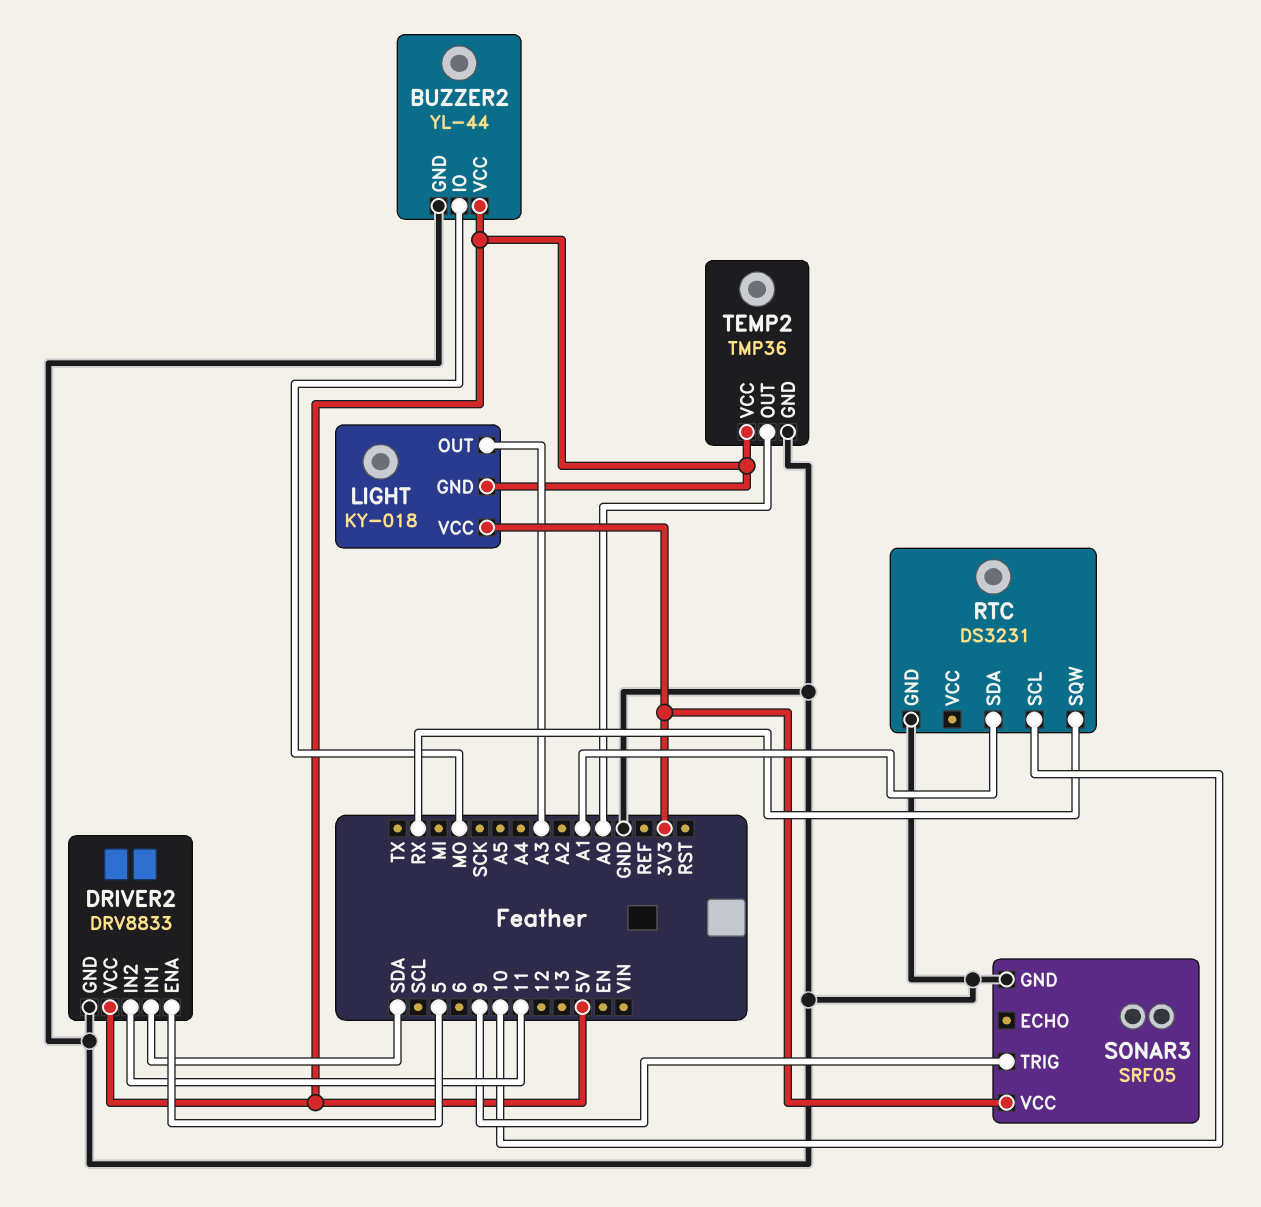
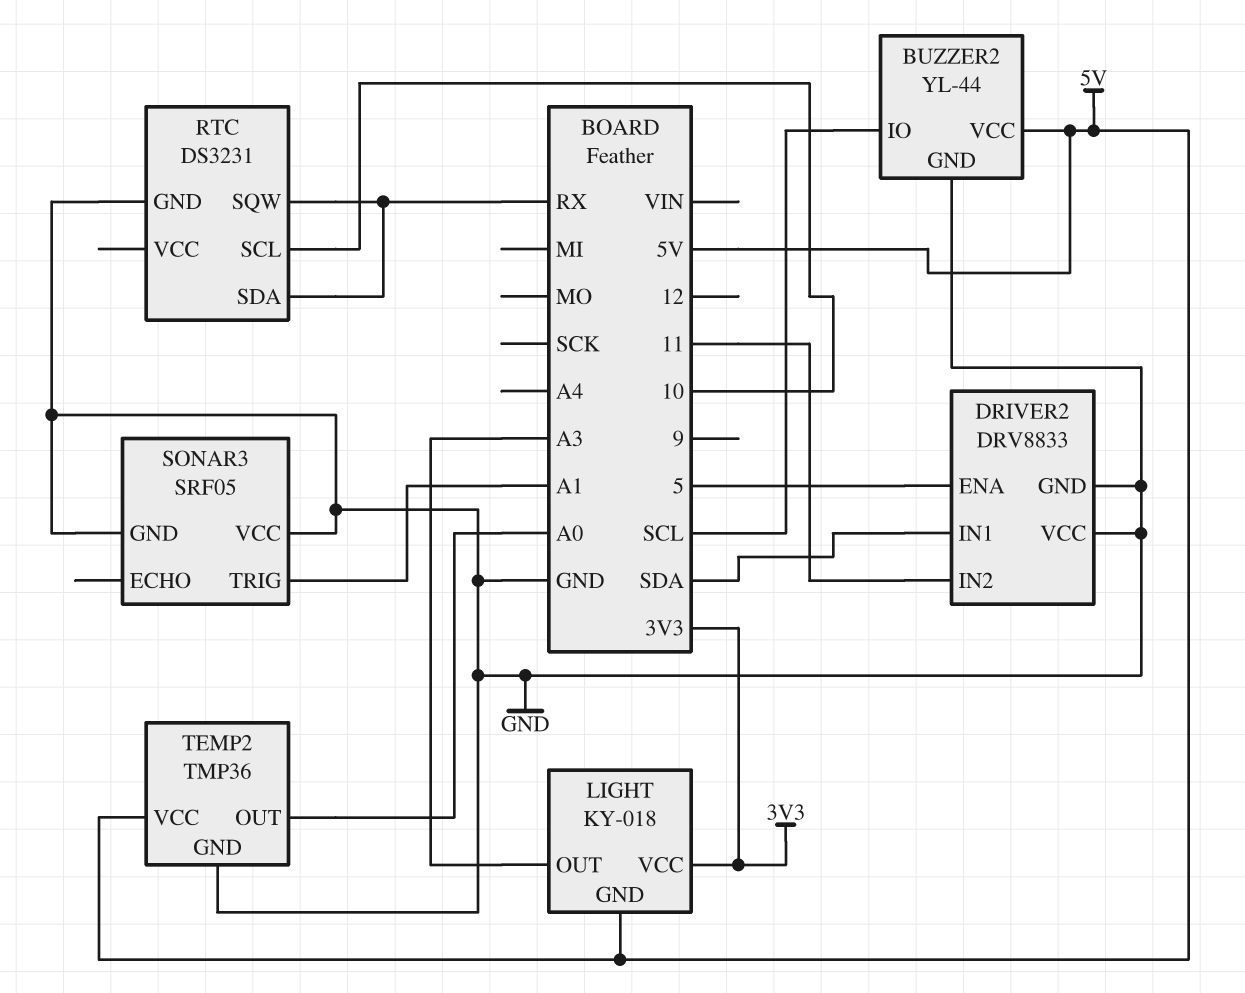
BUZZER2 pin IO: MO -> SCL
DRIVER2 pin VCC: 5V -> GND
RTC pin SDA: A1 -> RX
SONAR3 pin TRIG: 9 -> A1
SONAR3 pin VCC: 3V3 -> GND

